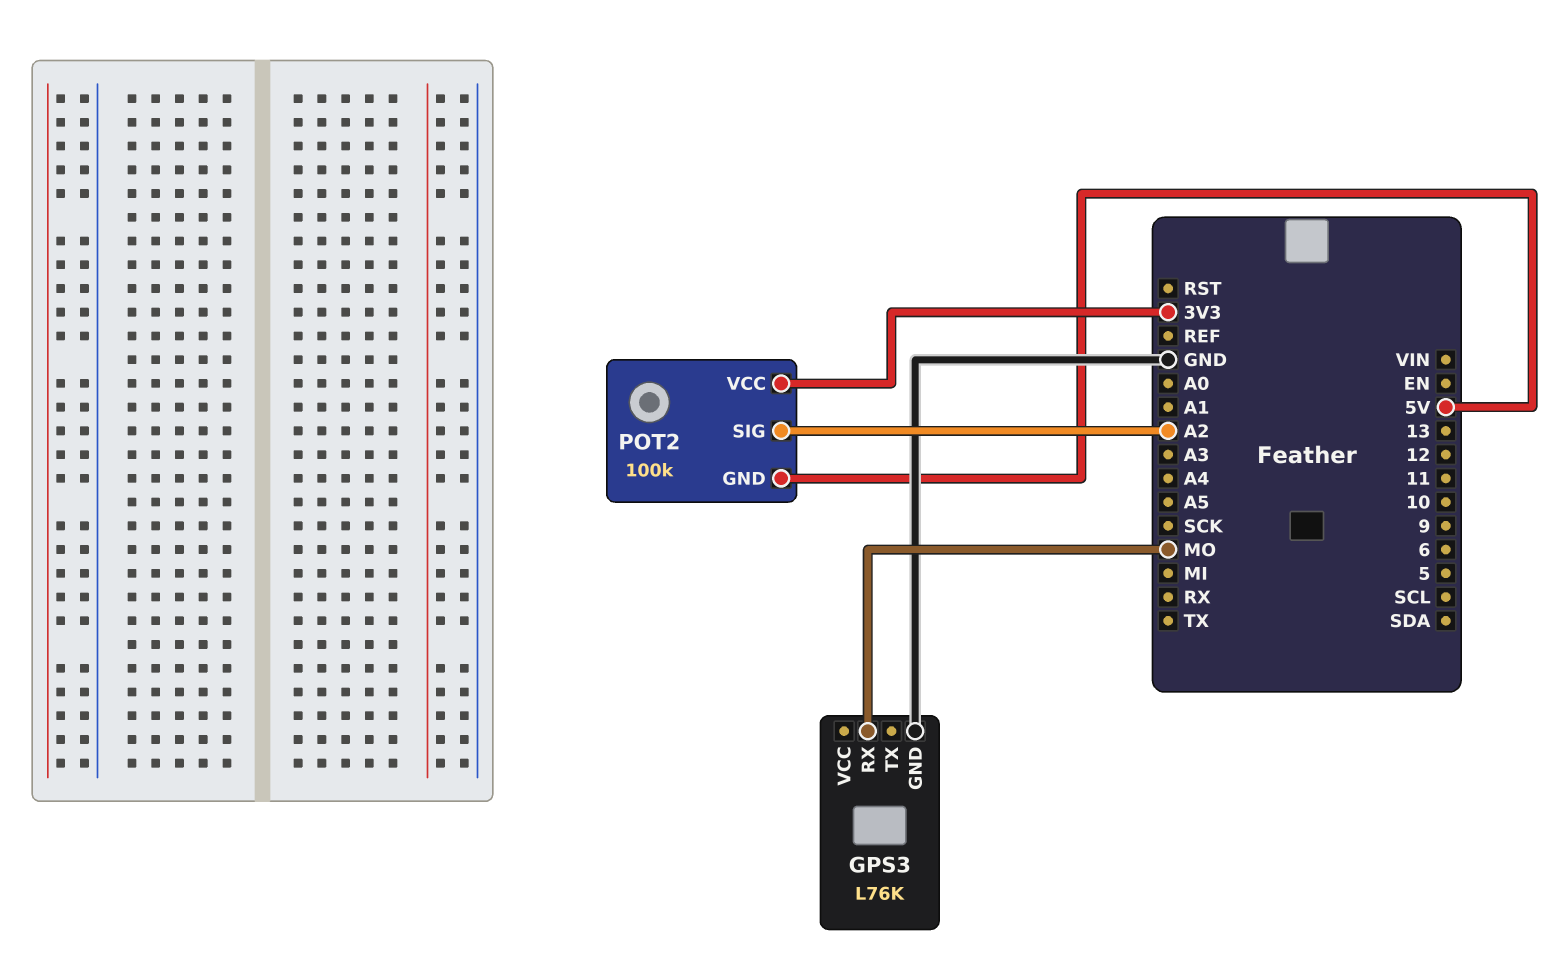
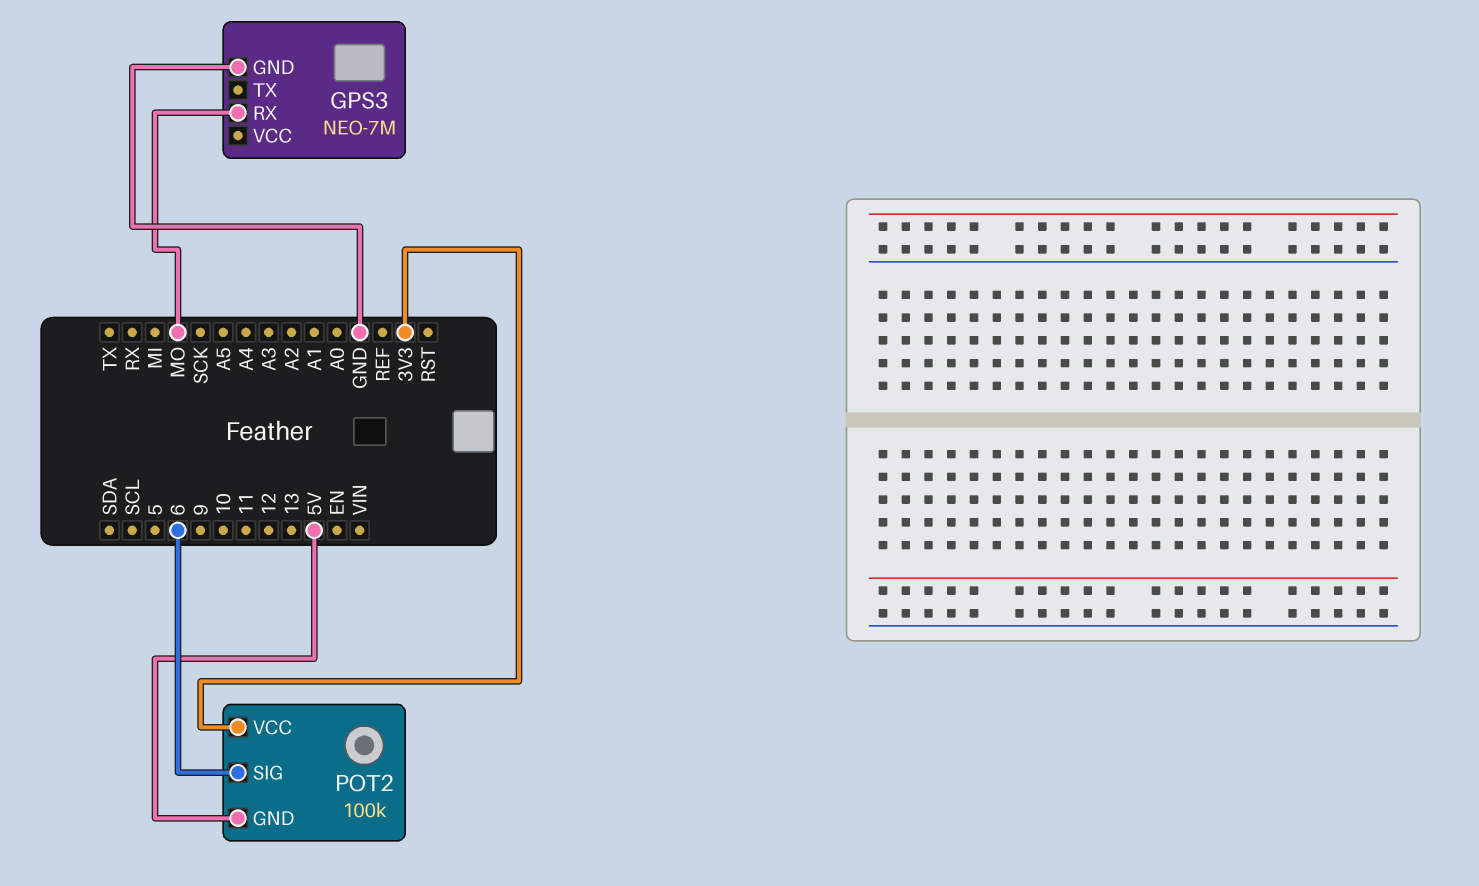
GPS3: L76K -> NEO-7M
POT2 pin SIG: A2 -> 6

